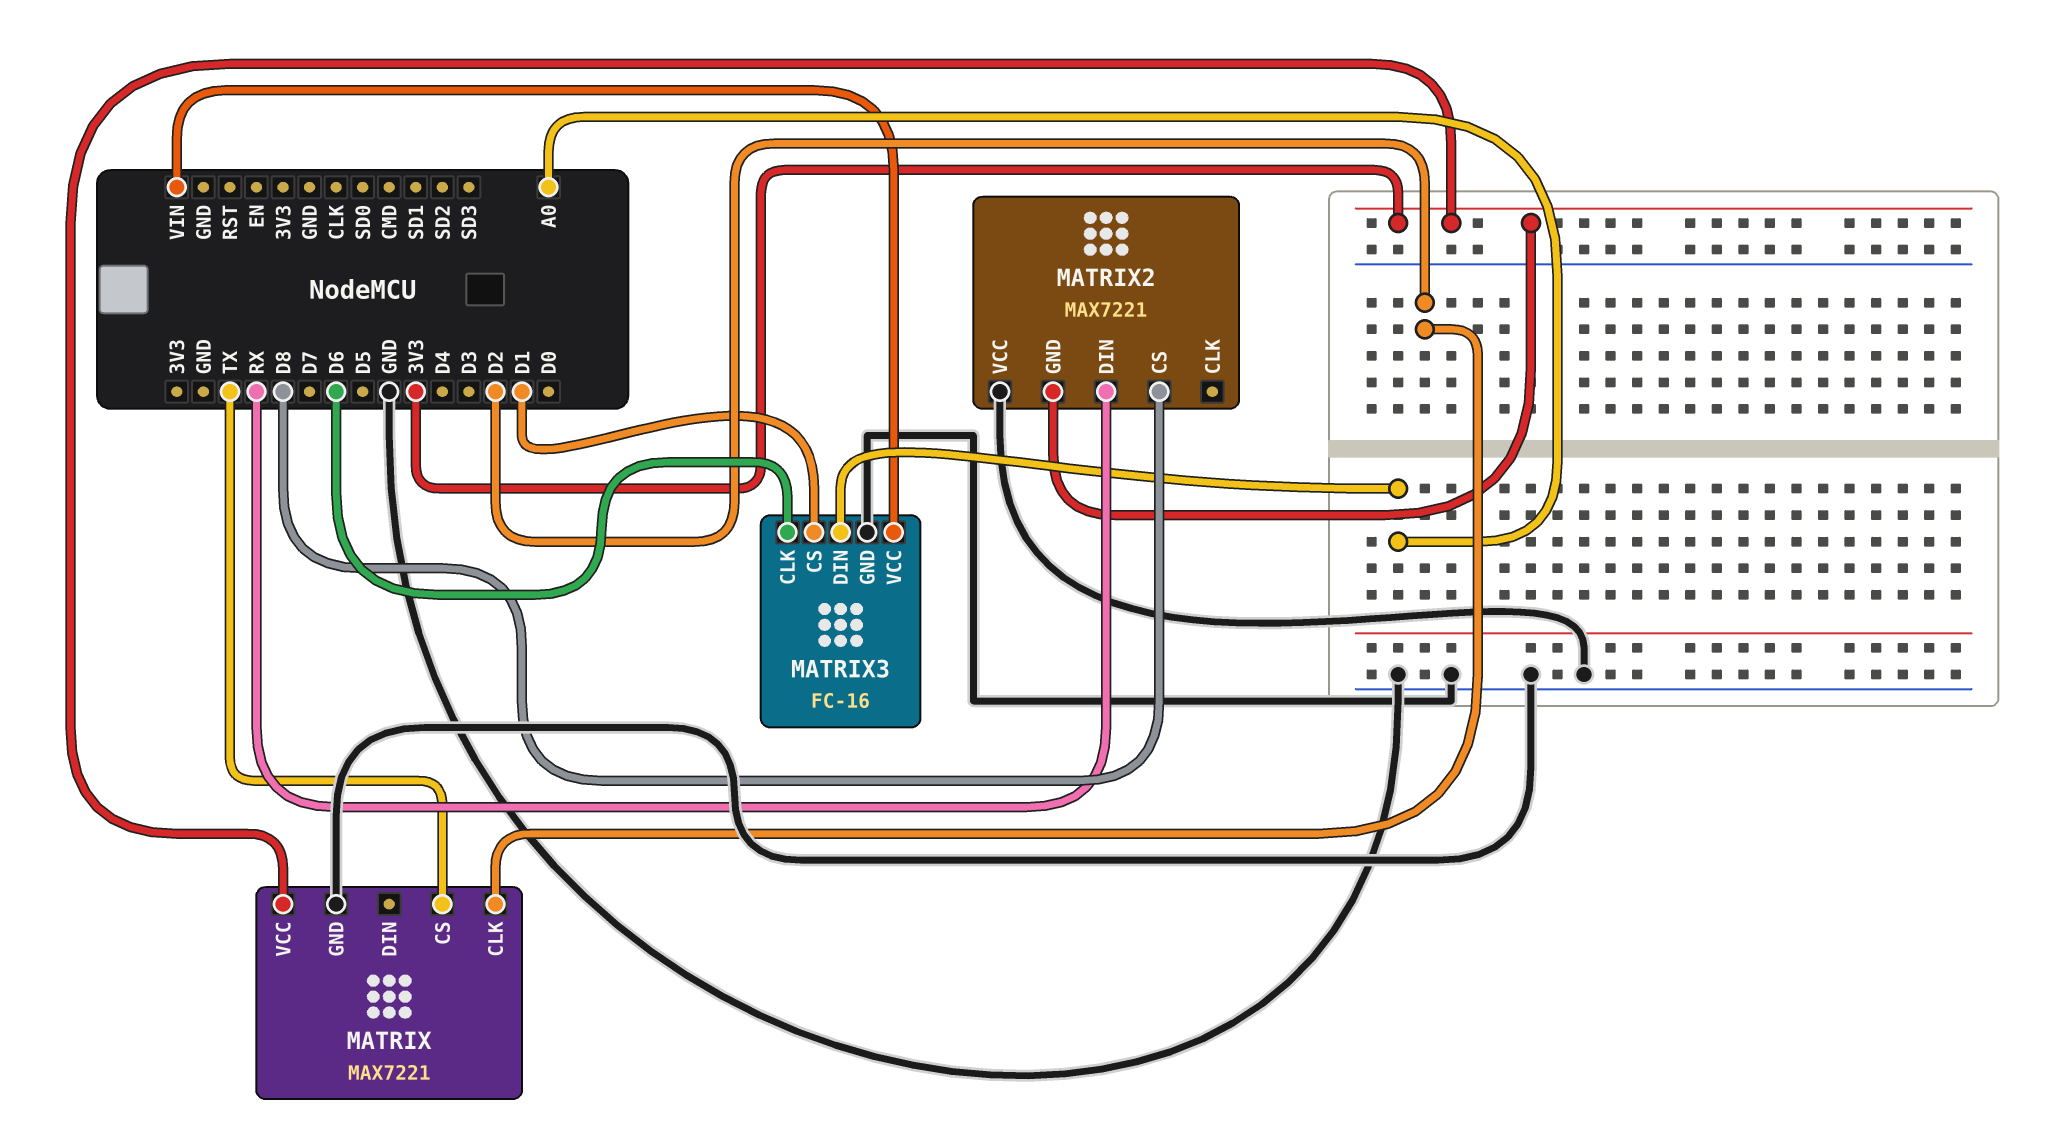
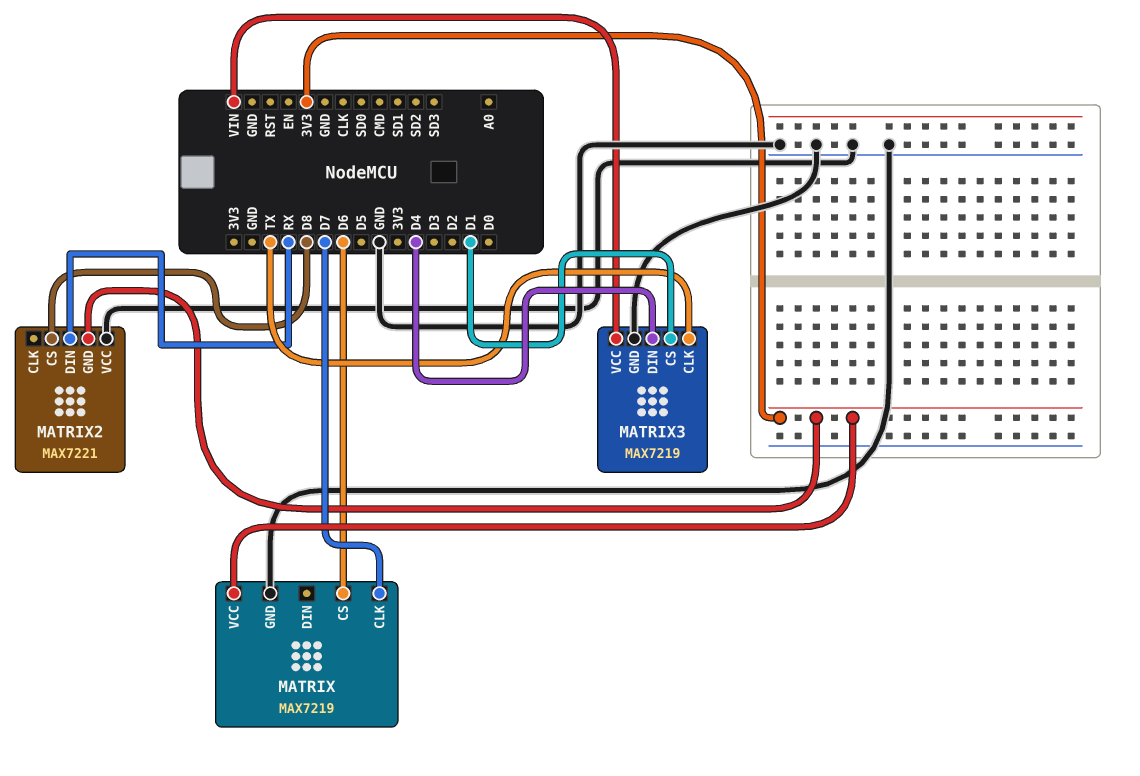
MATRIX: MAX7221 -> MAX7219
MATRIX pin CLK: D2 -> D7
MATRIX pin CS: TX -> D6
MATRIX3: FC-16 -> MAX7219
MATRIX3 pin CLK: D6 -> TX
MATRIX3 pin DIN: A0 -> D4

